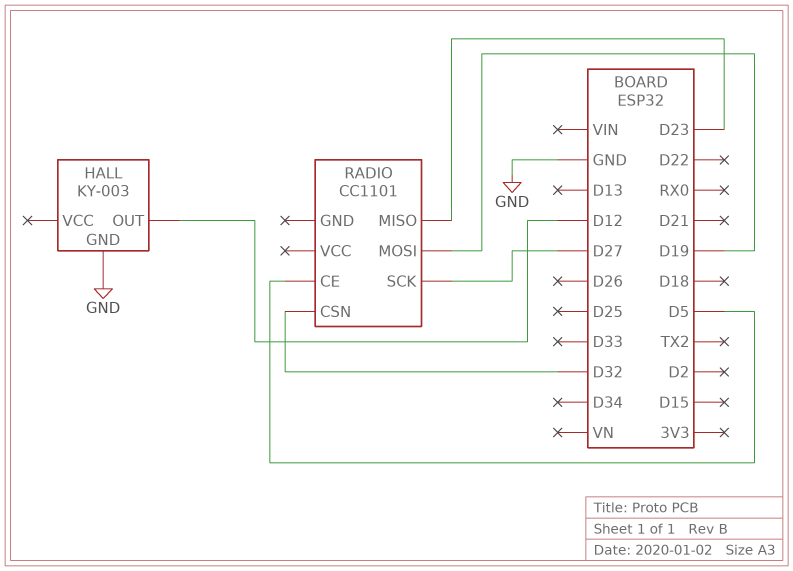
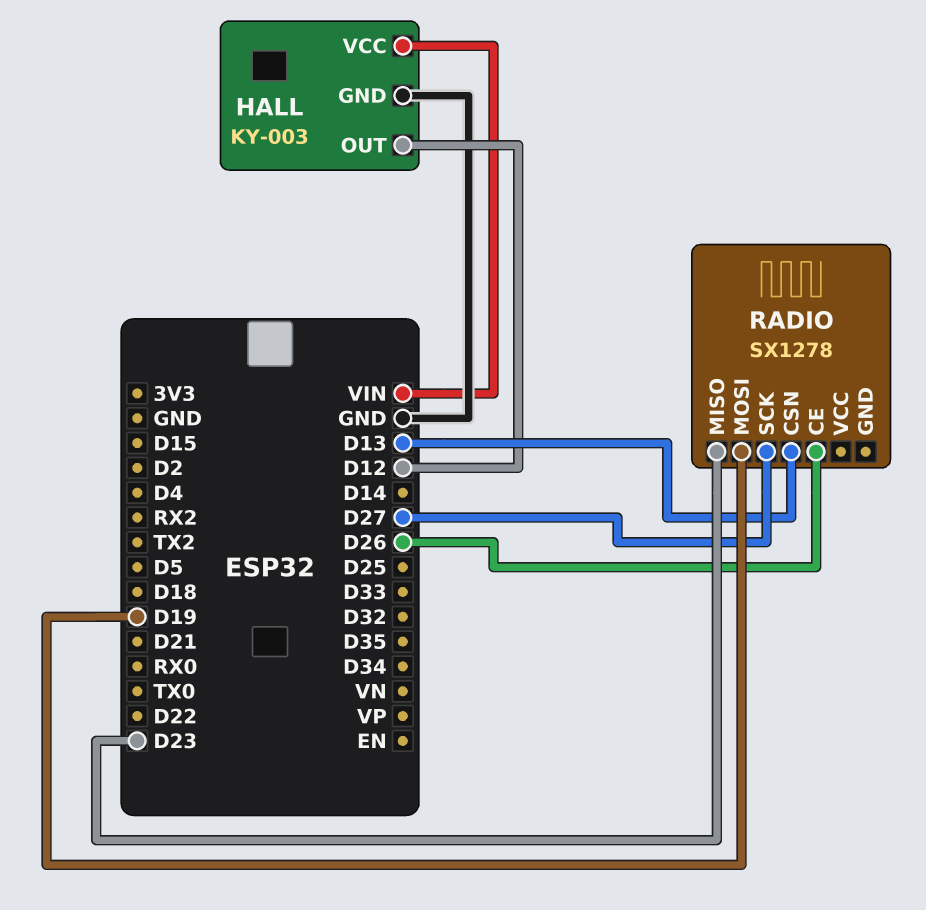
HALL pin VCC: none -> VIN
RADIO: CC1101 -> SX1278
RADIO pin CE: D5 -> D26
RADIO pin CSN: D32 -> D13

